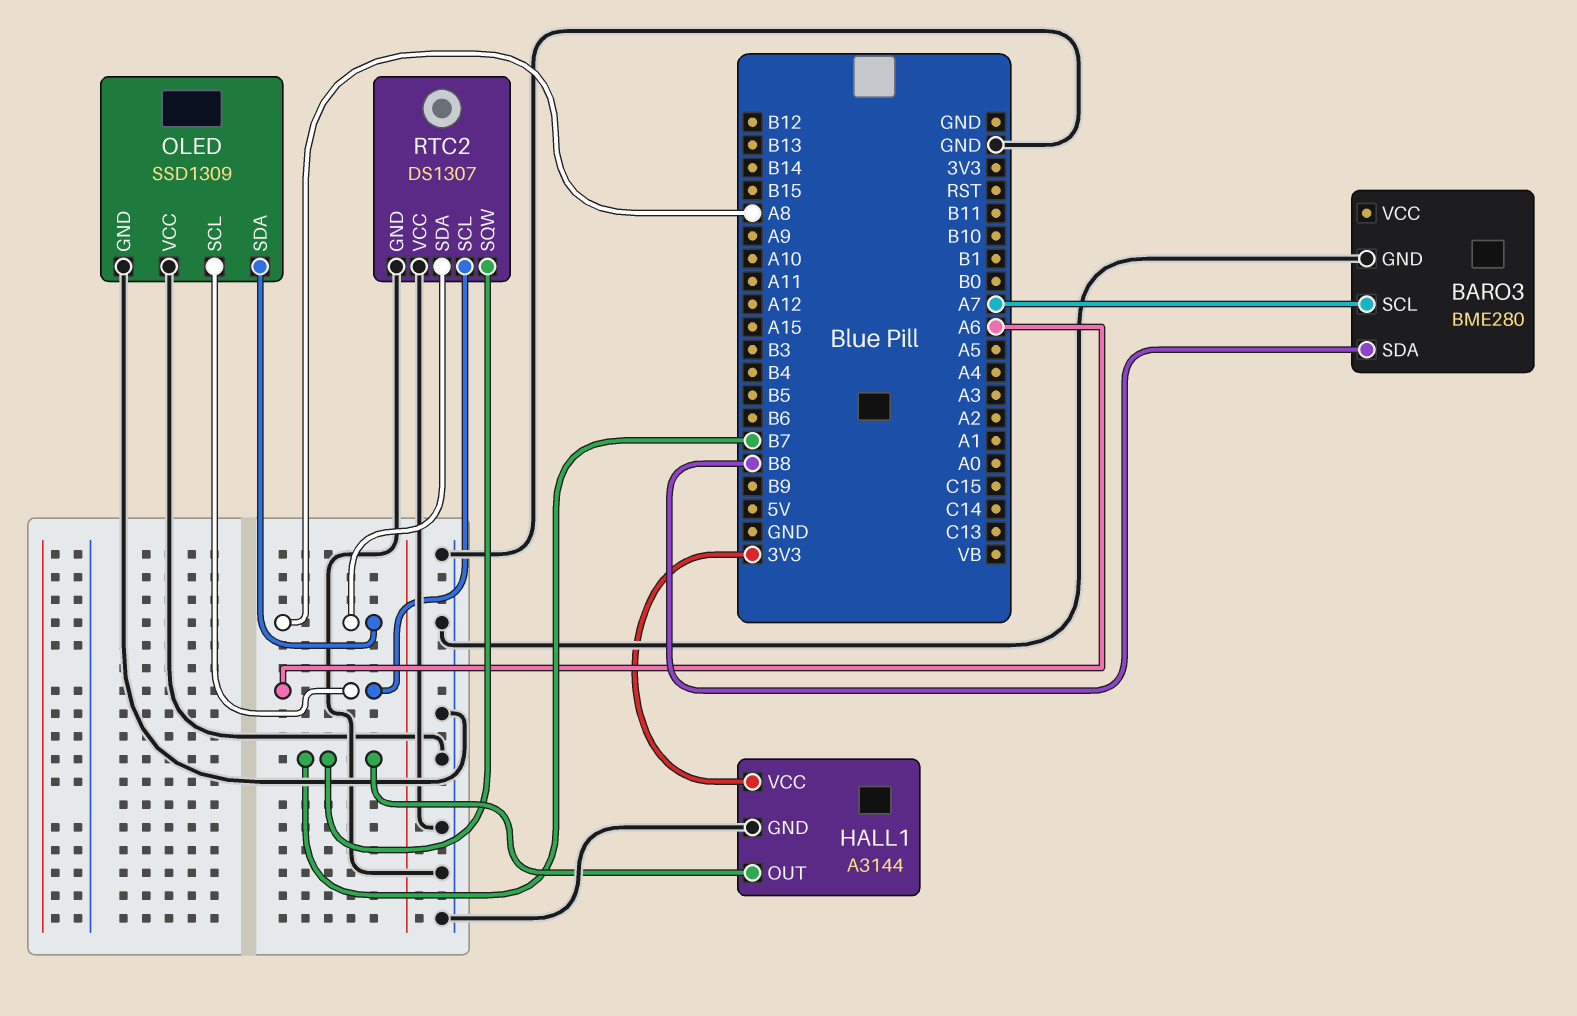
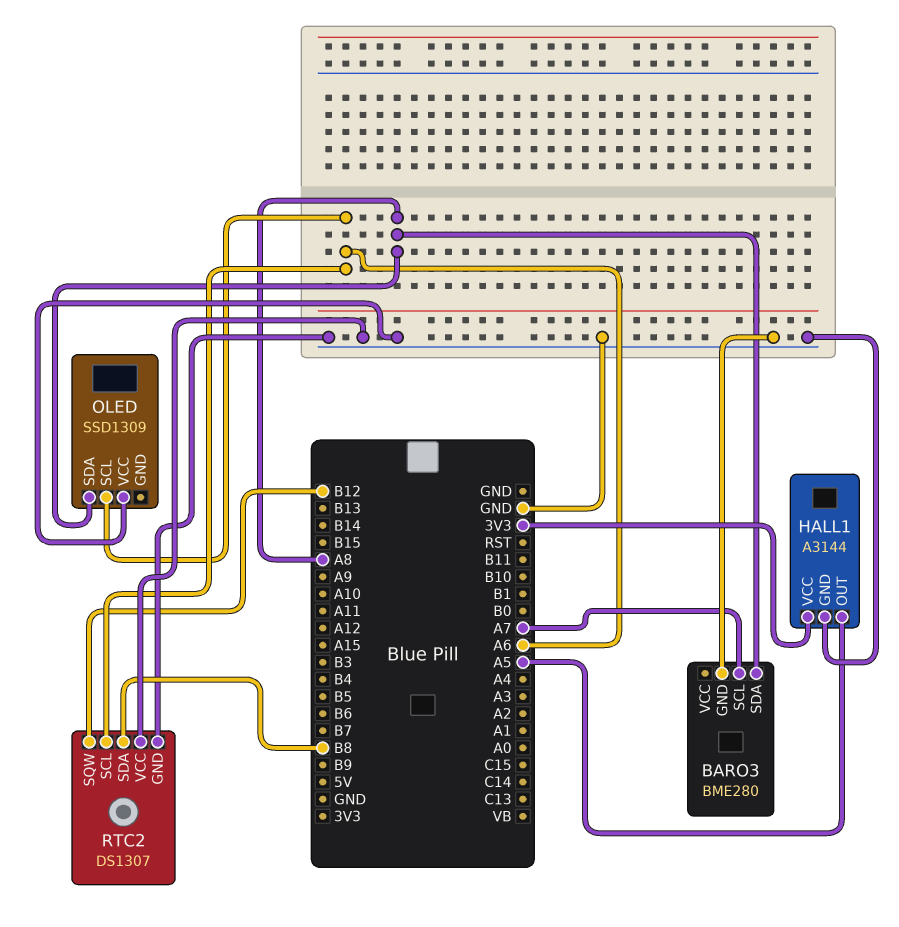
BARO3 pin SDA: B8 -> A8
HALL1 pin OUT: B7 -> A5
OLED pin GND: GND -> none
RTC2 pin SDA: A8 -> B8
RTC2 pin SQW: B7 -> B12

